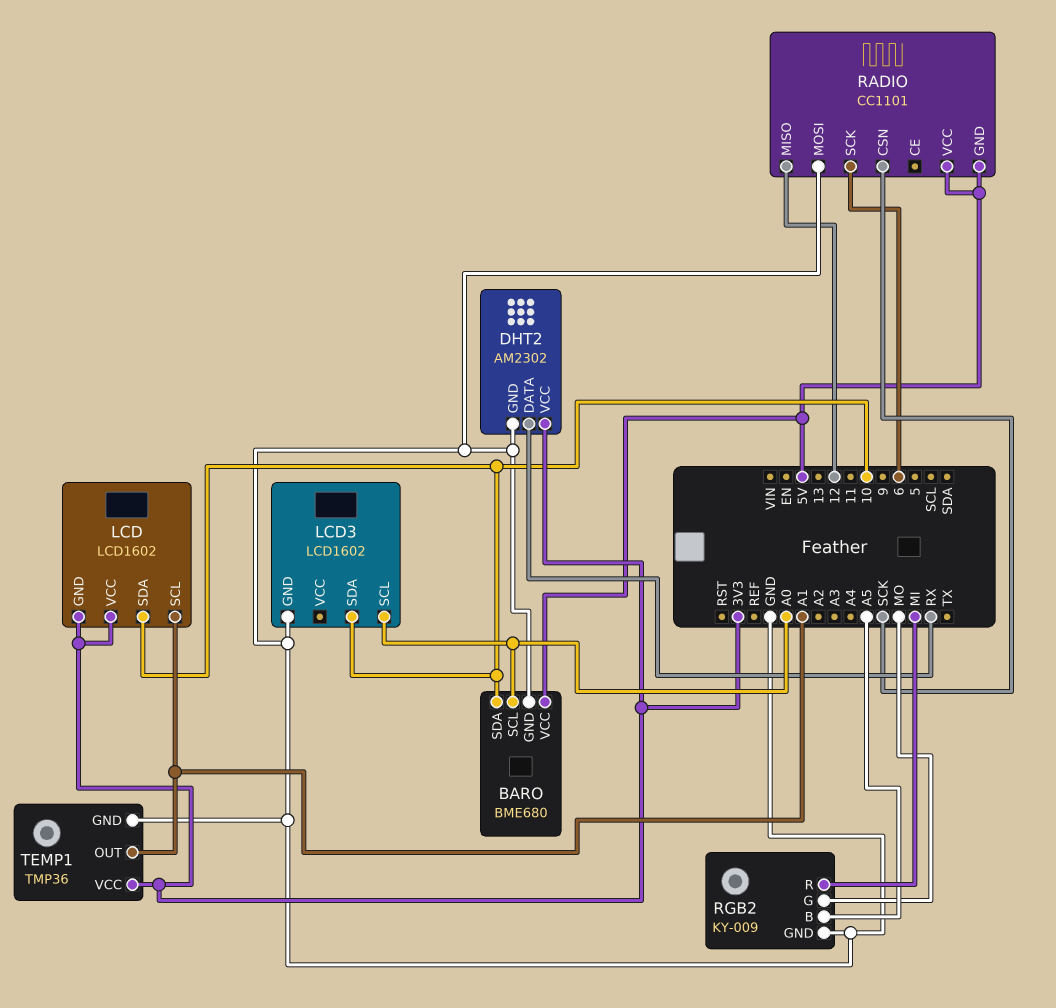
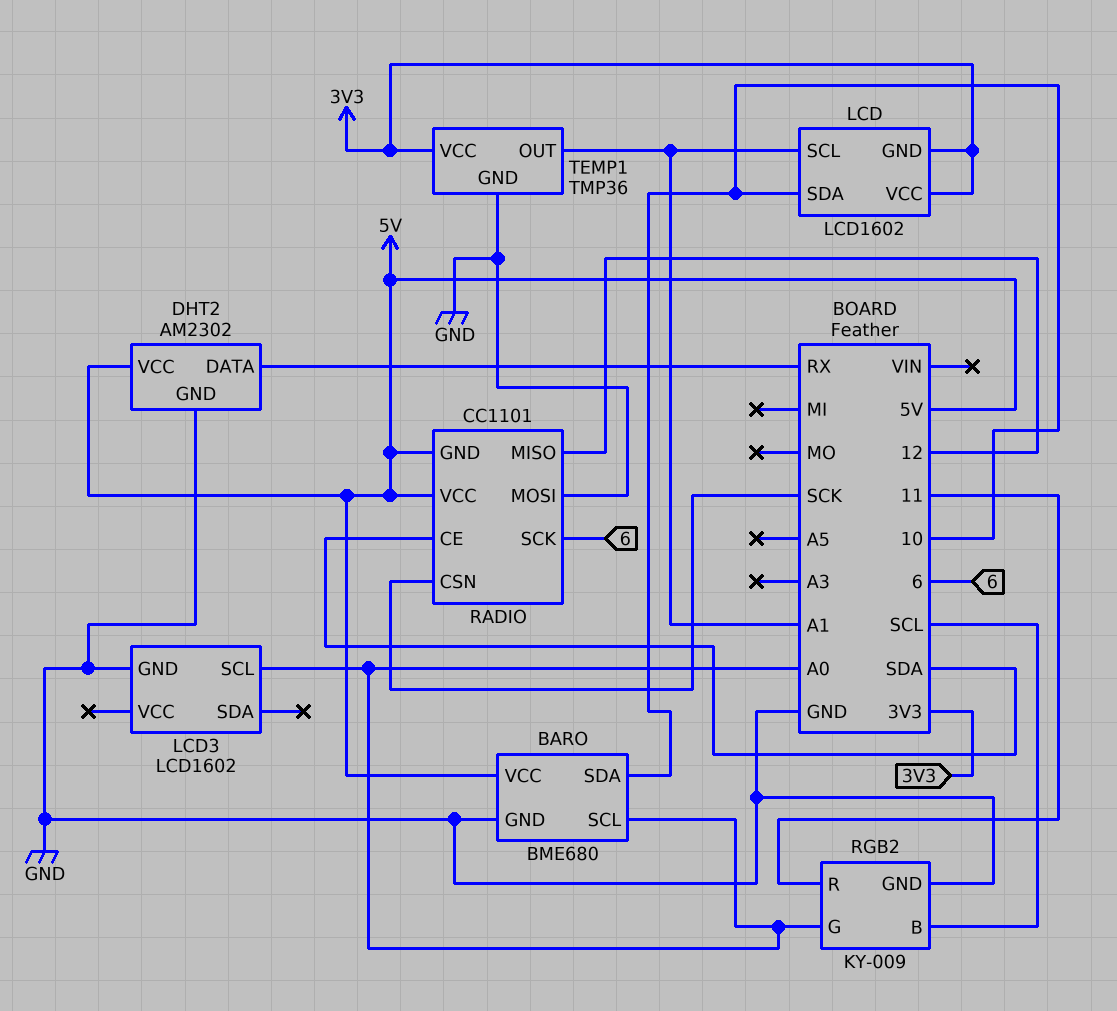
DHT2 pin VCC: 3V3 -> 5V
LCD3 pin SDA: 10 -> none
RADIO pin CE: none -> SDA
RGB2 pin B: A5 -> SCL
RGB2 pin G: MO -> A0
RGB2 pin R: MI -> 11

